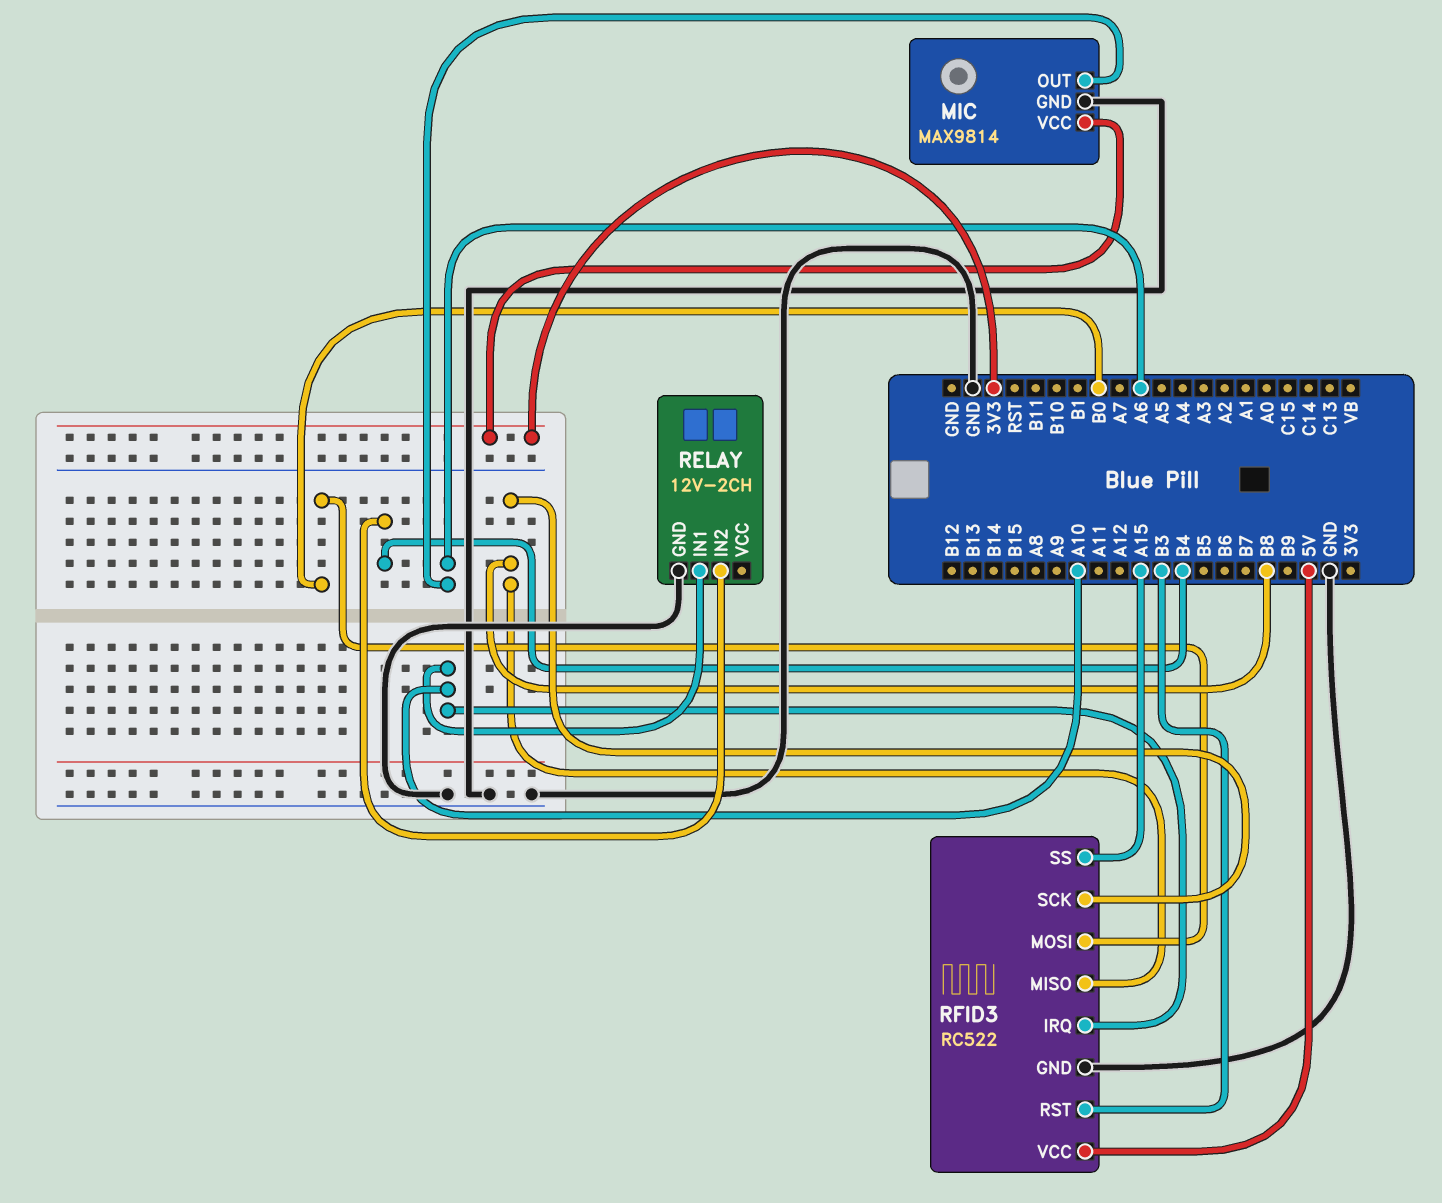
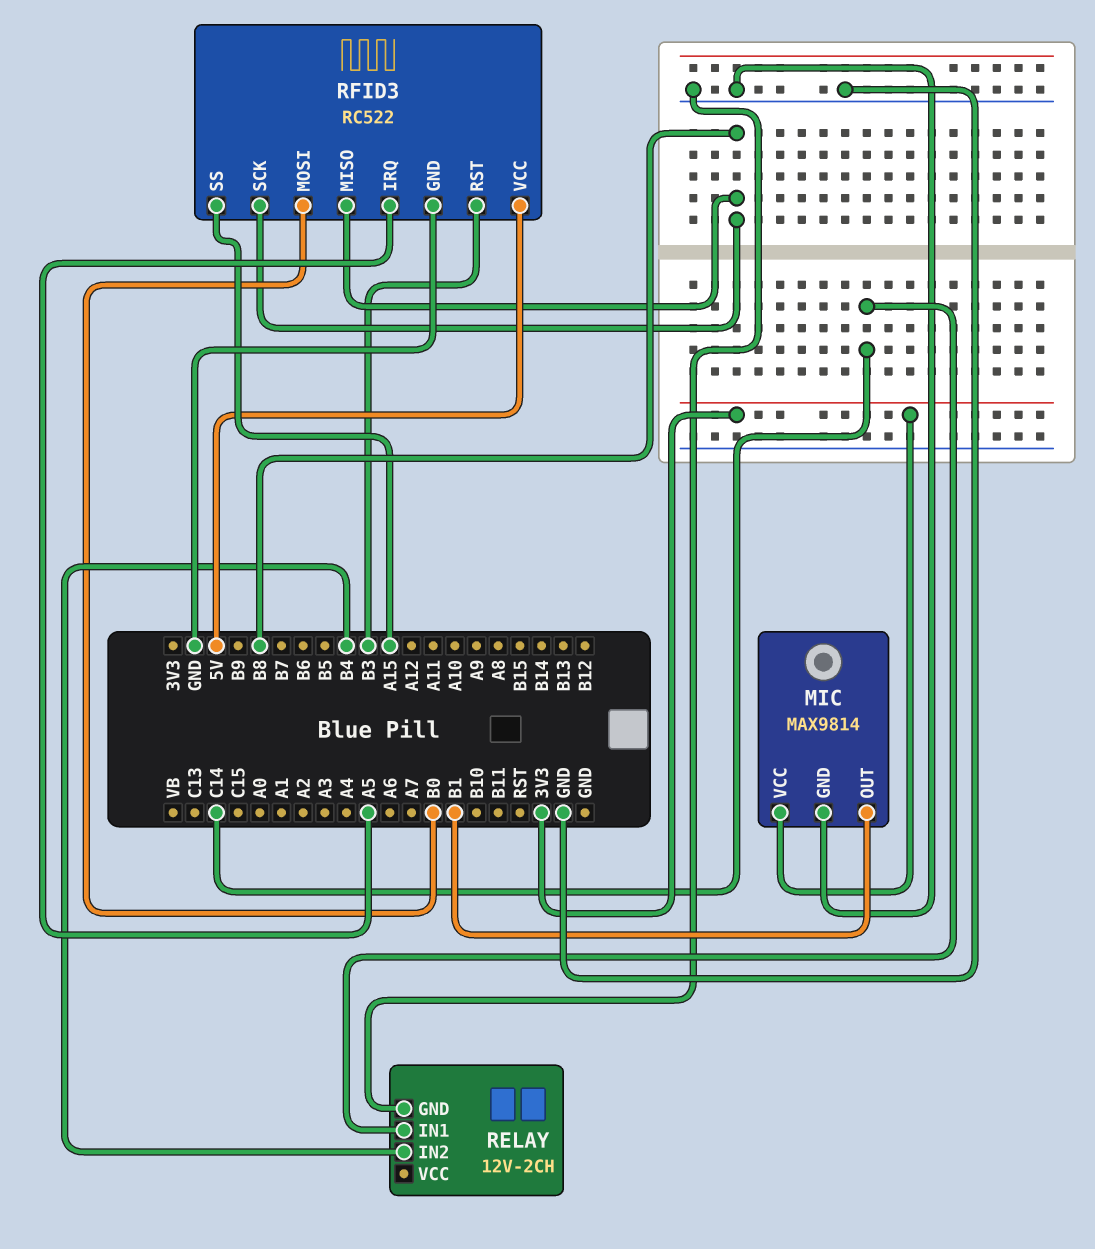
MIC pin OUT: A6 -> B1
RELAY pin IN1: A10 -> C14
RFID3 pin IRQ: A10 -> A5

